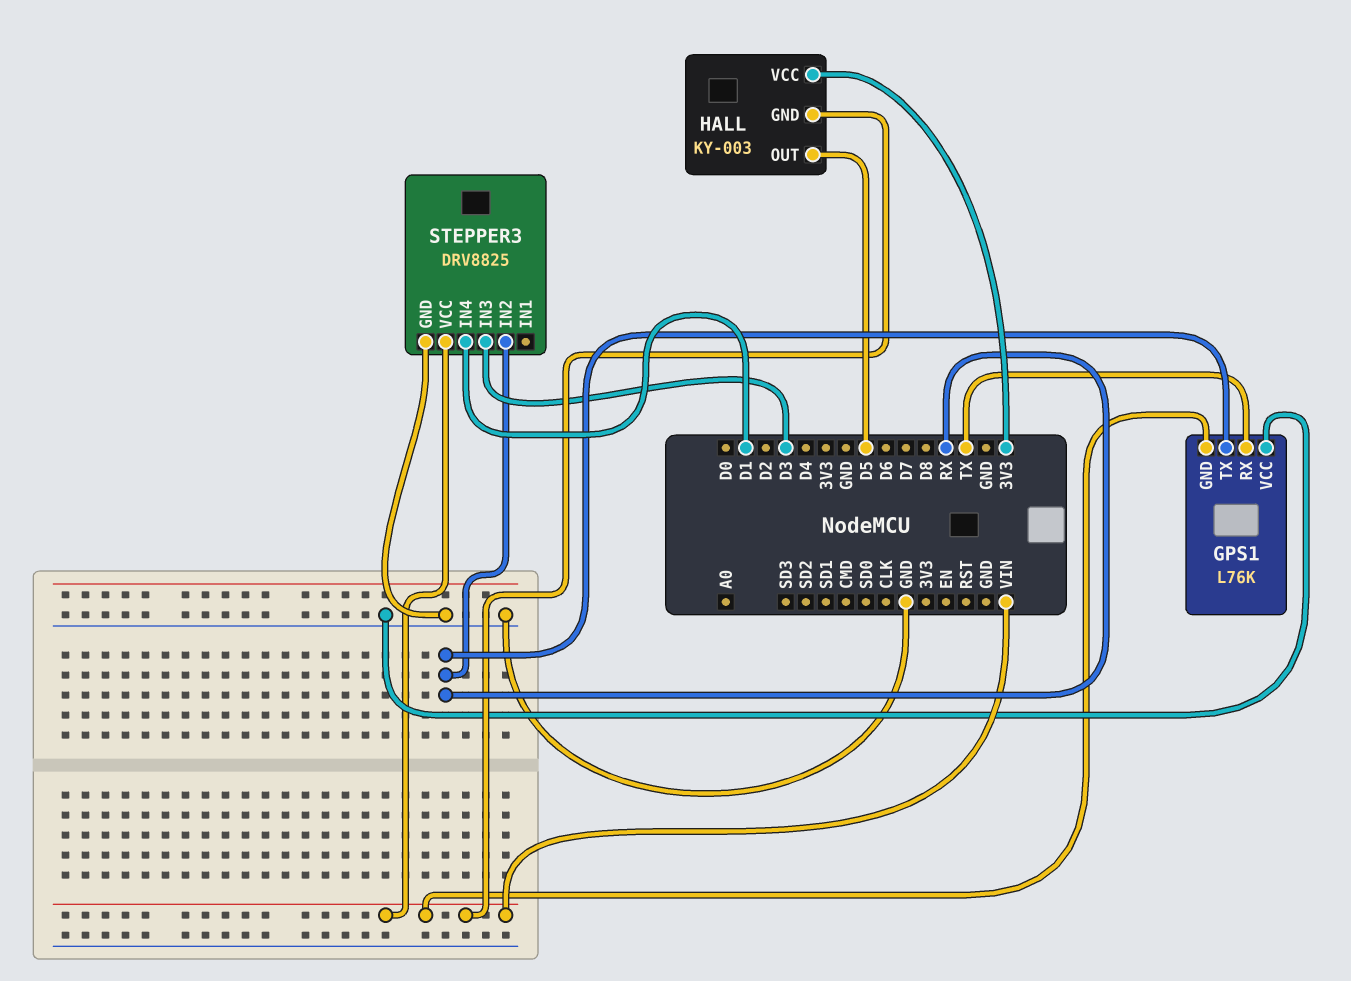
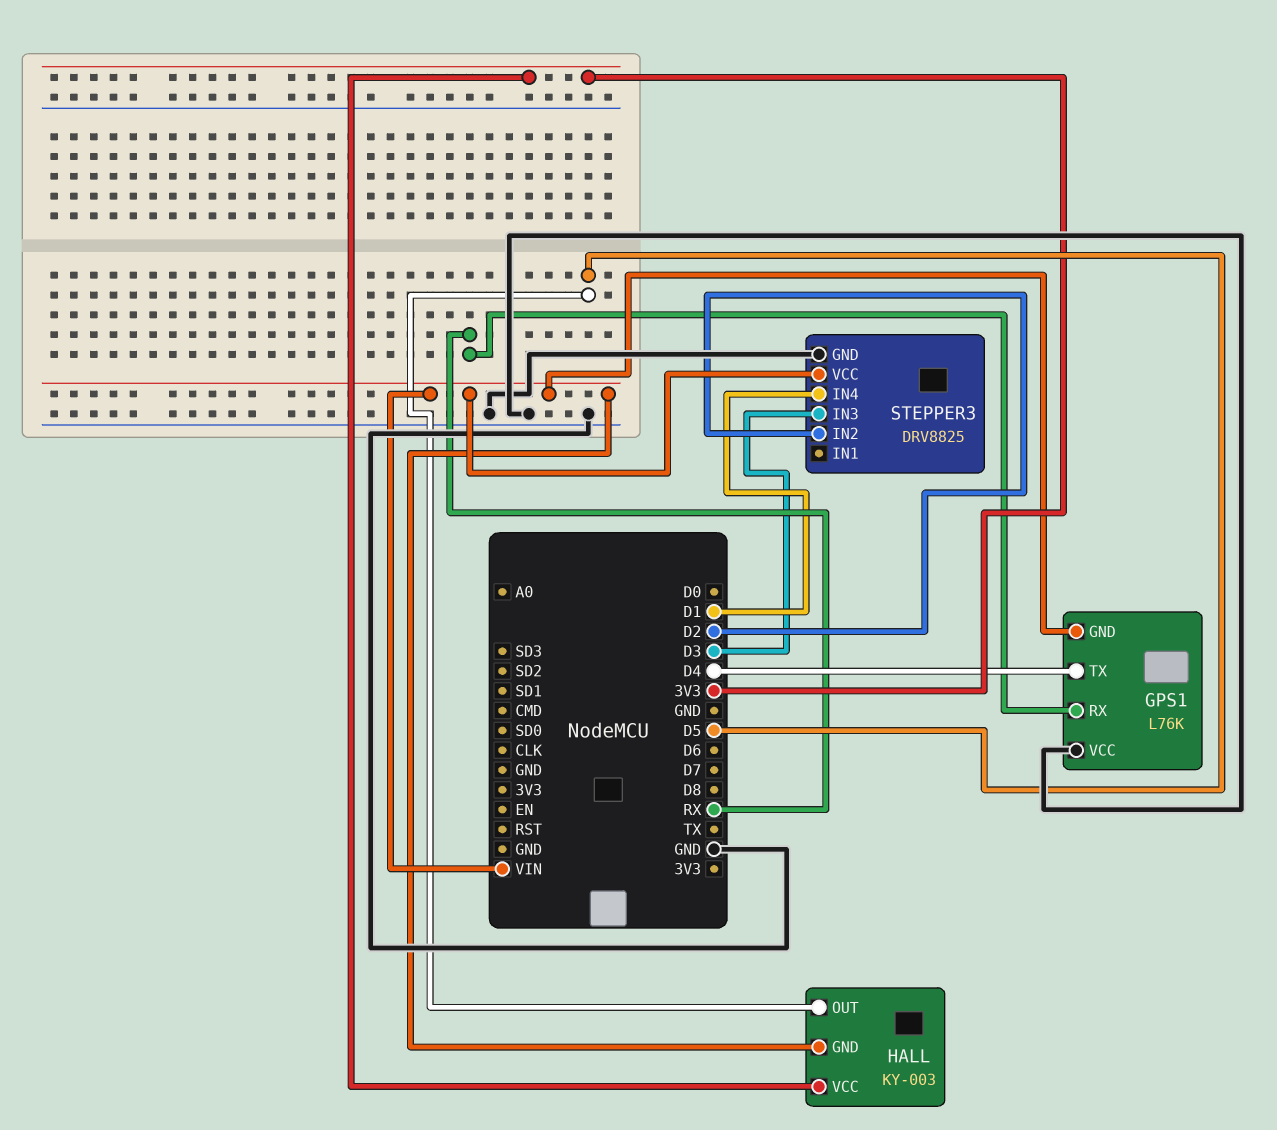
GPS1 pin RX: TX -> RX
GPS1 pin TX: RX -> D4
STEPPER3 pin IN2: RX -> D2

